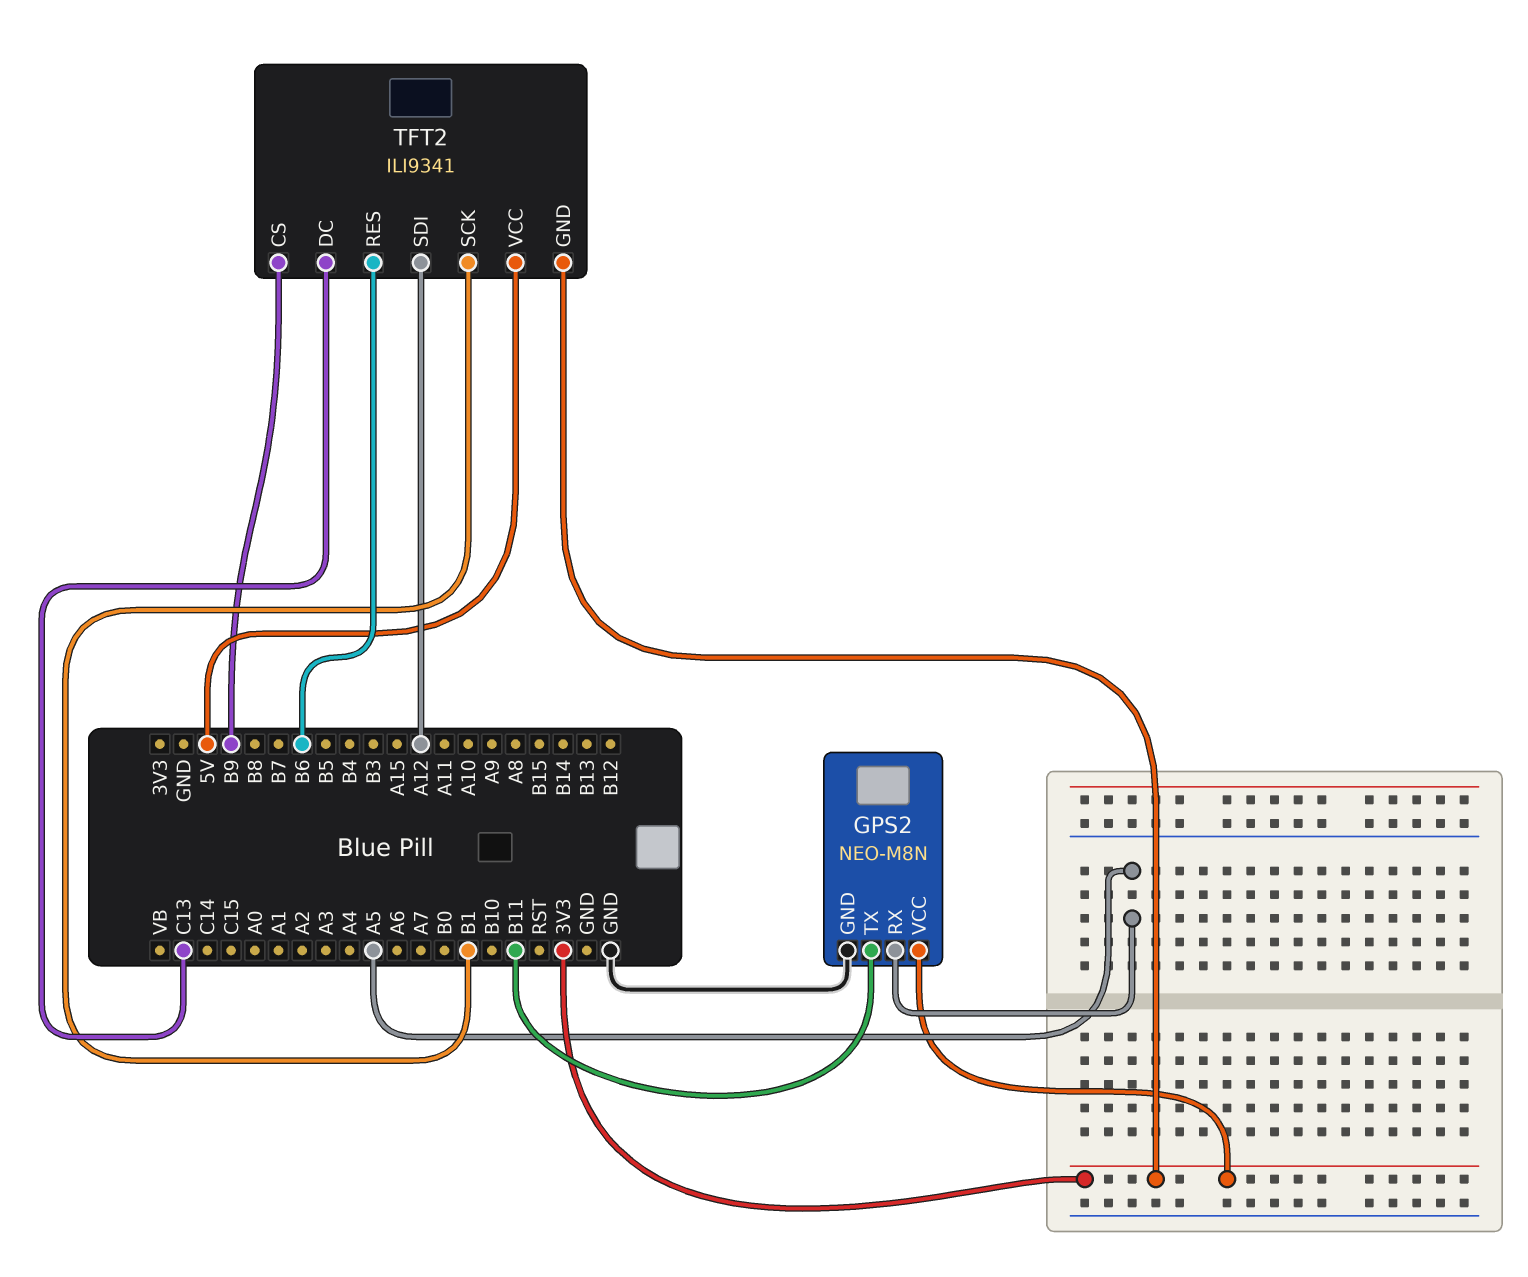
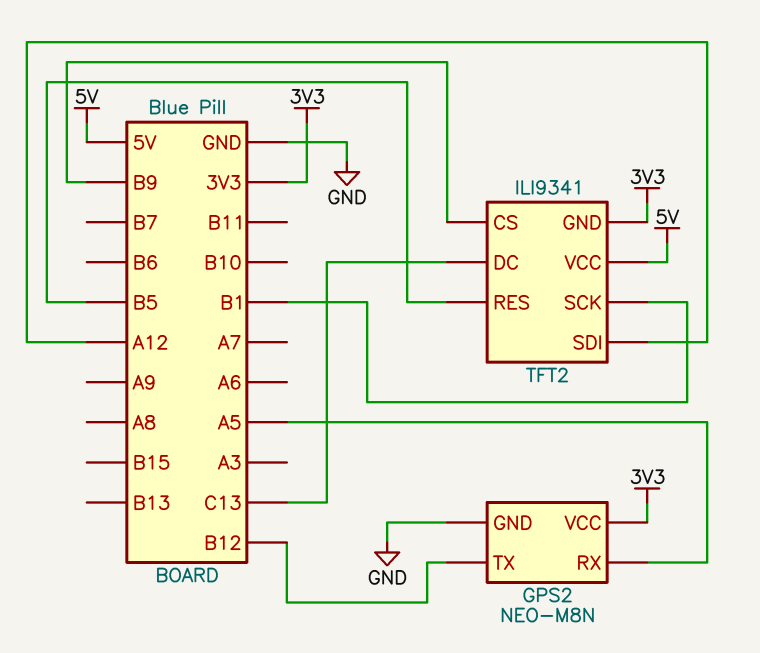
GPS2 pin TX: B11 -> B12
TFT2 pin RES: B6 -> B5

